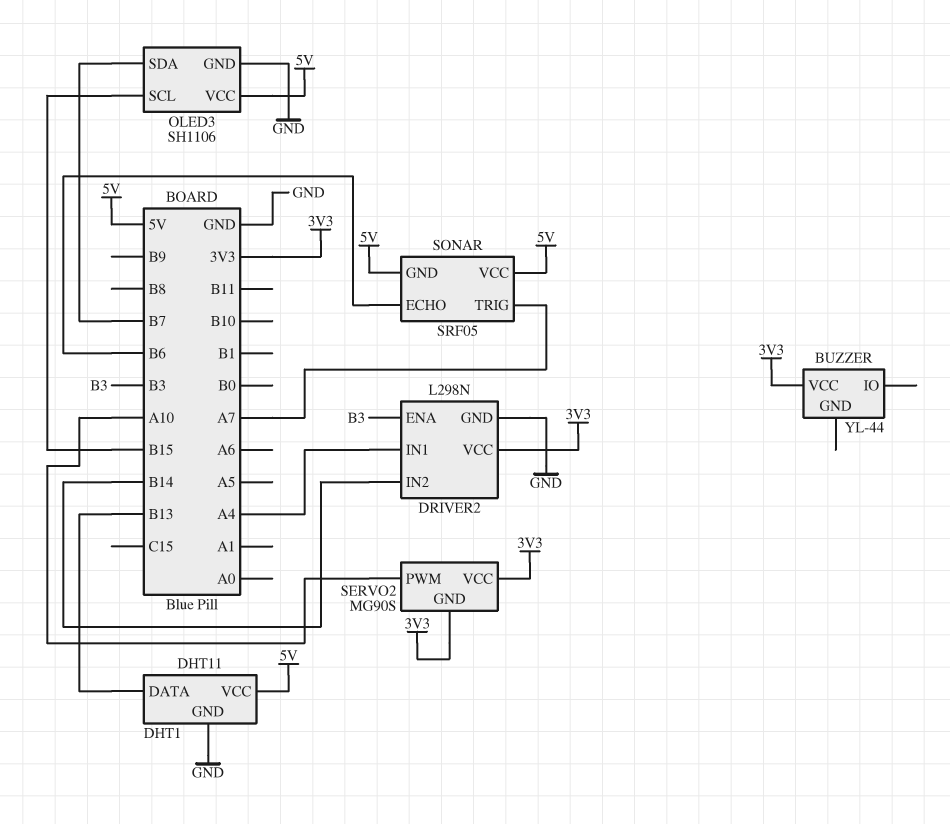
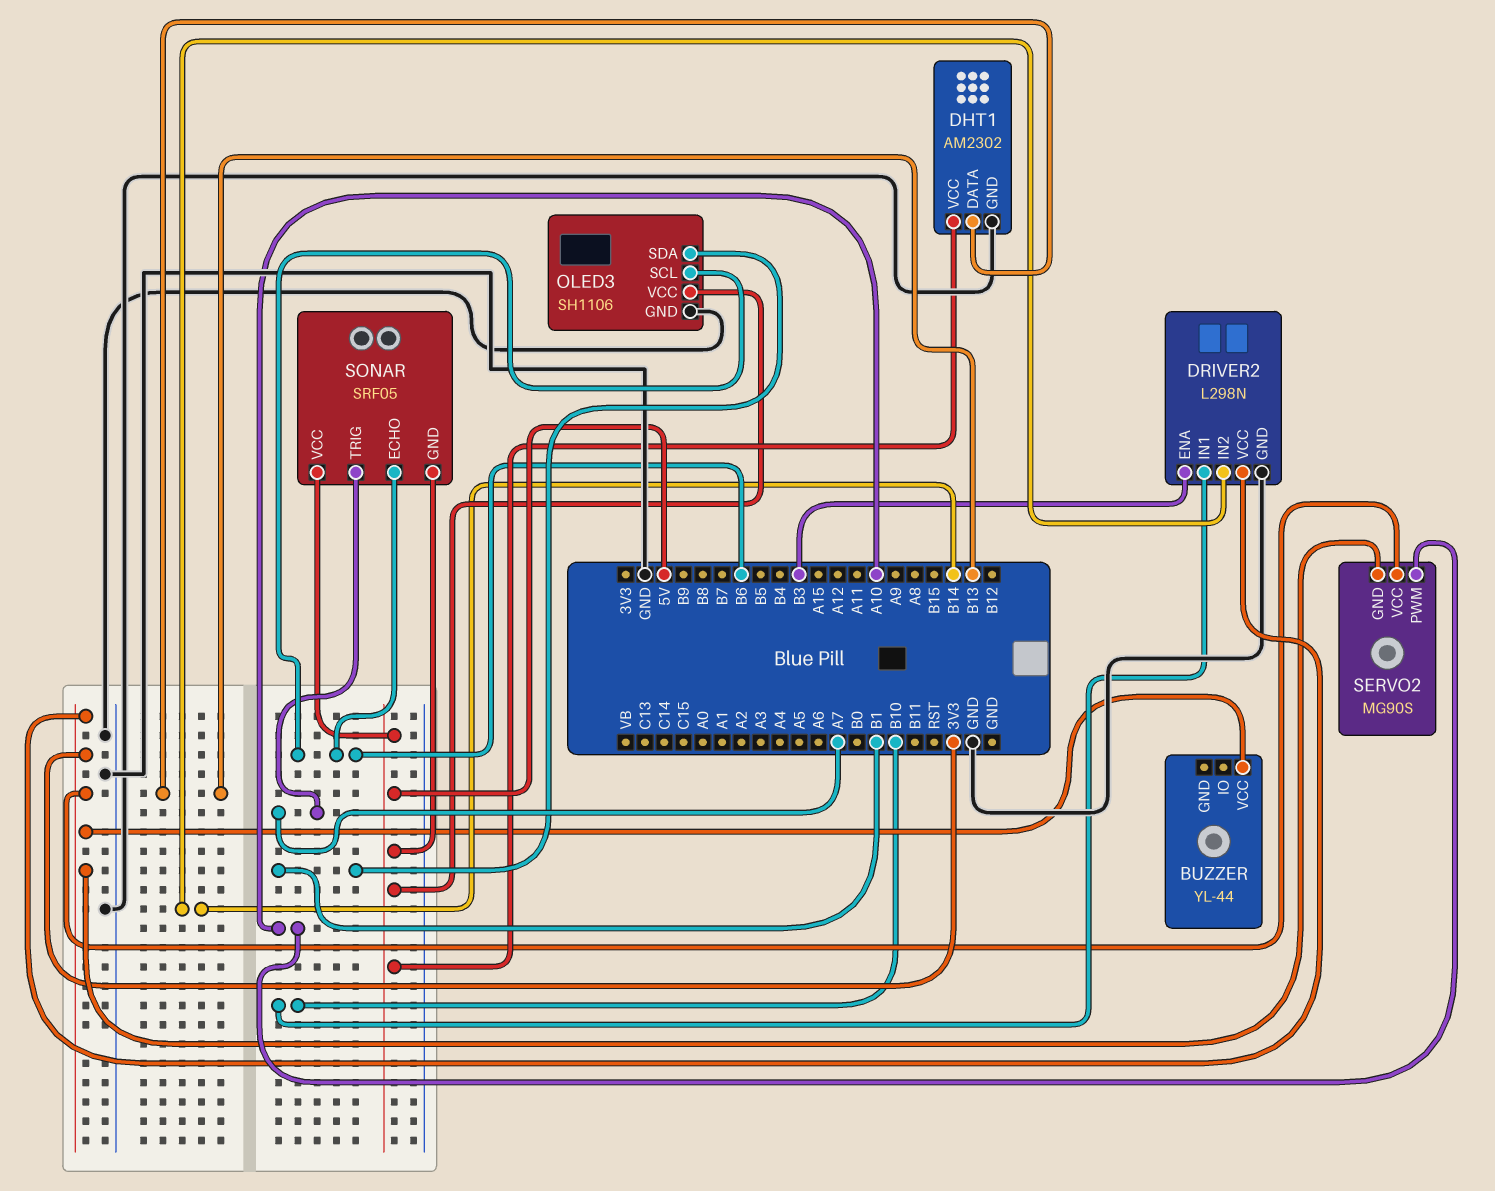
DHT1: DHT11 -> AM2302
DRIVER2 pin IN1: A4 -> B10
OLED3 pin SCL: B15 -> B6
OLED3 pin SDA: B7 -> B1

